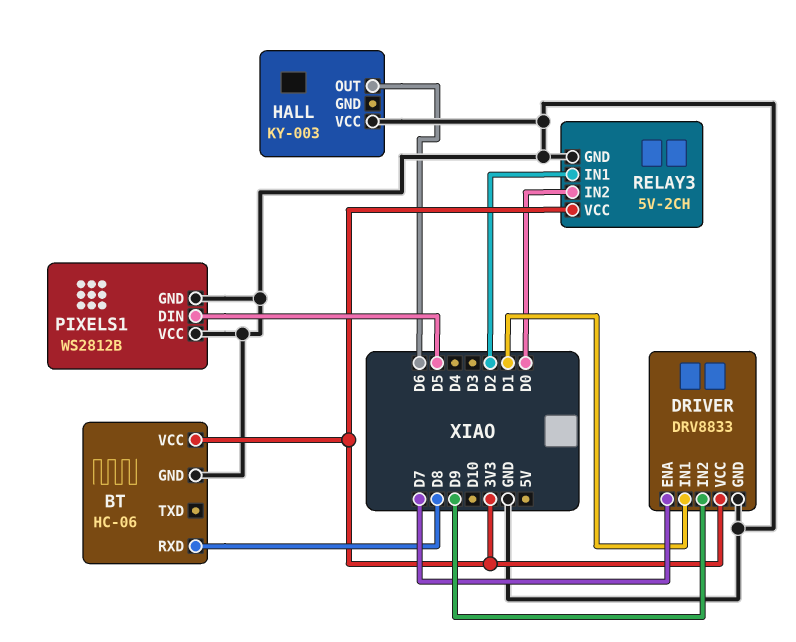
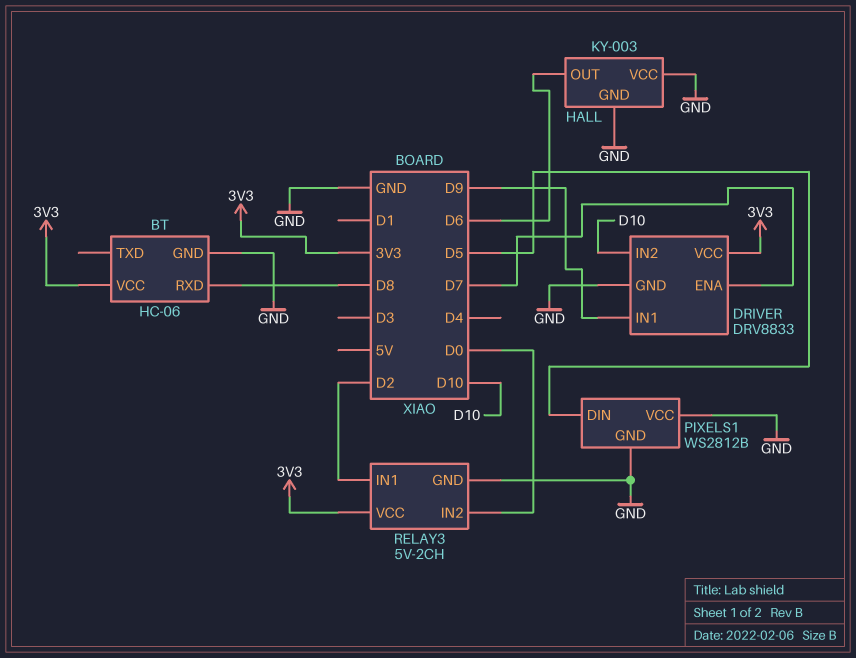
DRIVER pin IN1: D1 -> D9
DRIVER pin IN2: D9 -> D10
HALL pin GND: none -> GND

